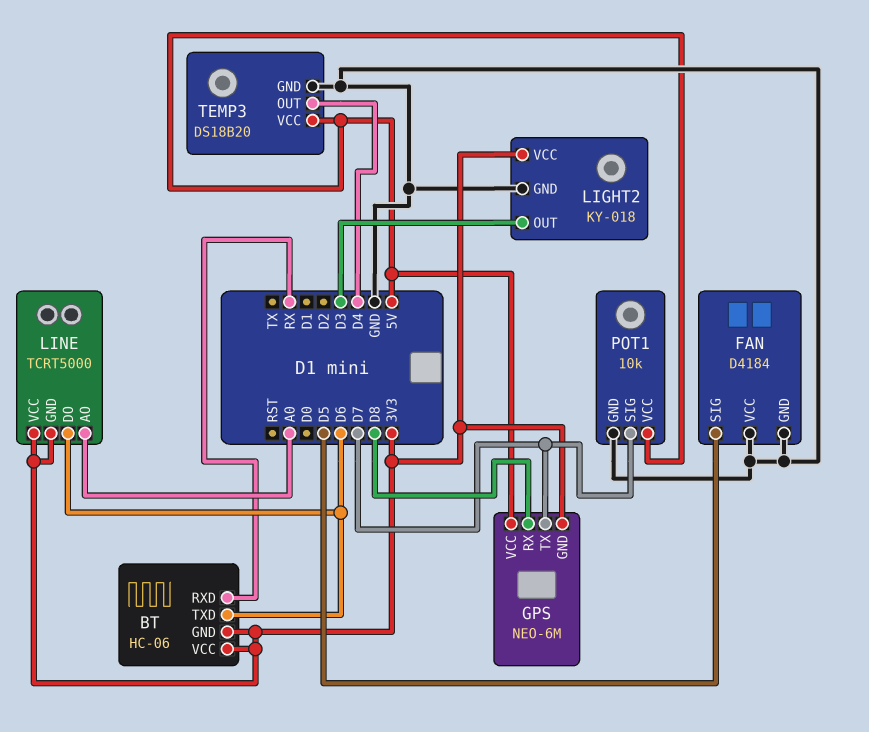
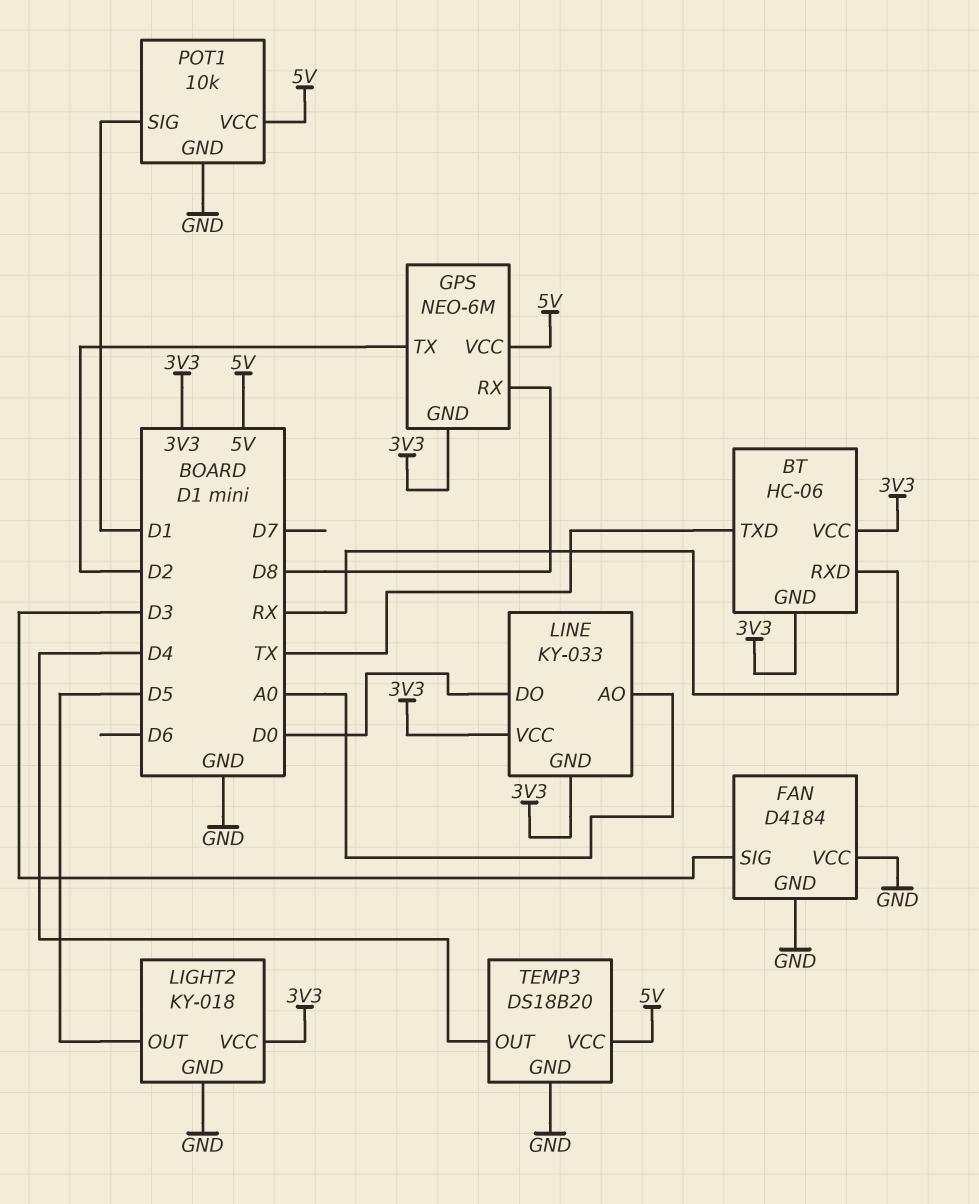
BT pin TXD: D6 -> TX
FAN pin SIG: D5 -> D3
GPS pin TX: D7 -> D2
LIGHT2 pin OUT: D3 -> D5
LINE: TCRT5000 -> KY-033
LINE pin DO: D6 -> D0
POT1 pin SIG: D7 -> D1

